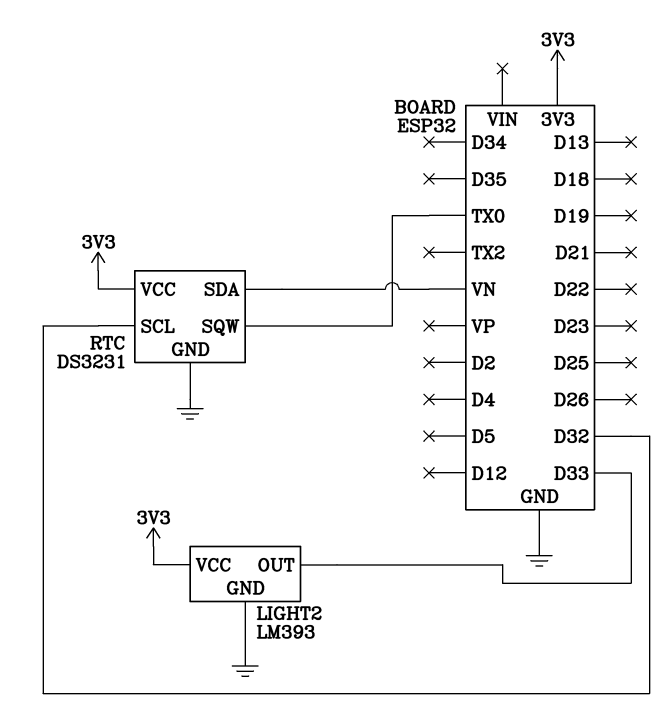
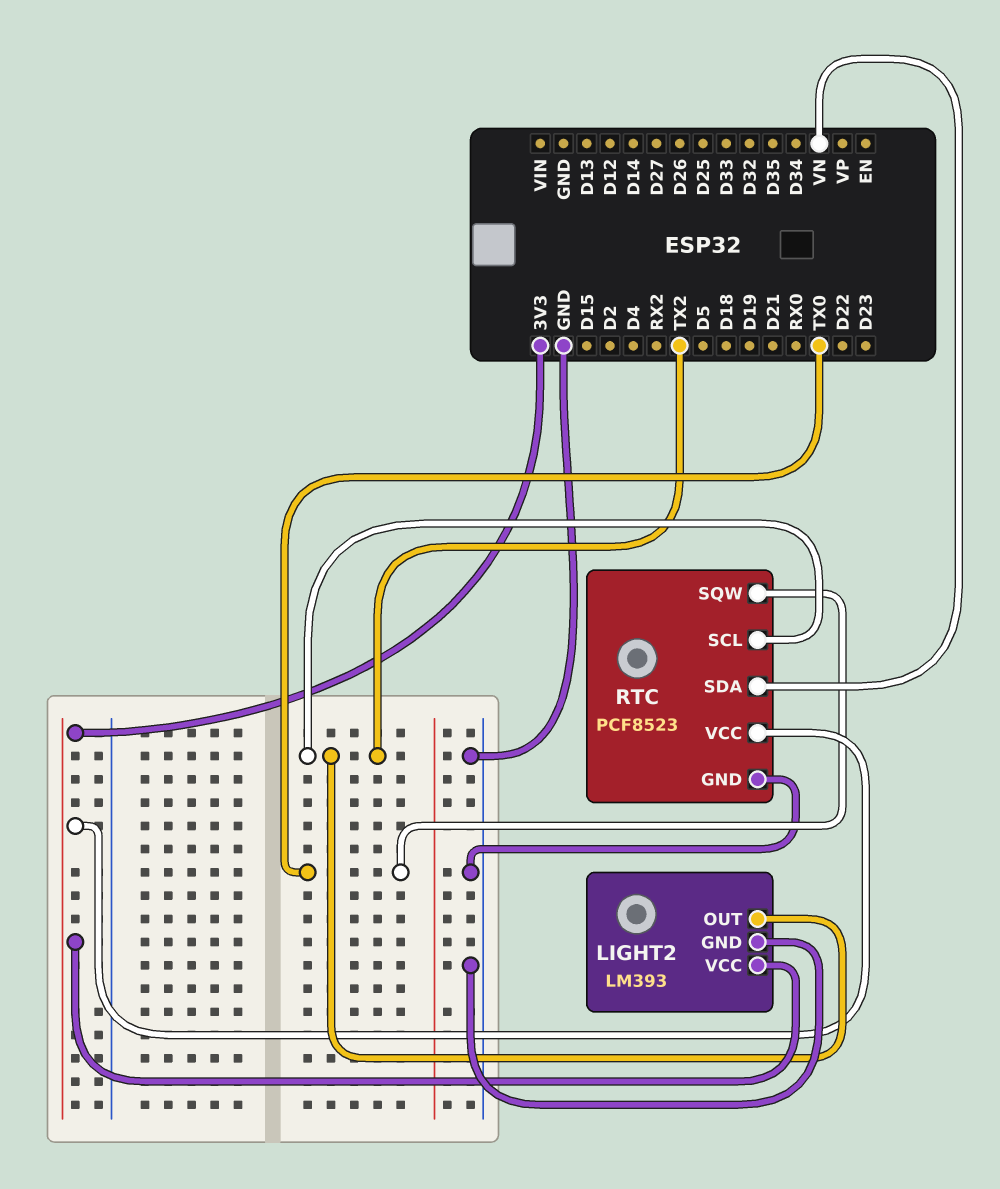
LIGHT2 pin OUT: D33 -> TX2
RTC: DS3231 -> PCF8523
RTC pin SCL: D32 -> TX2

